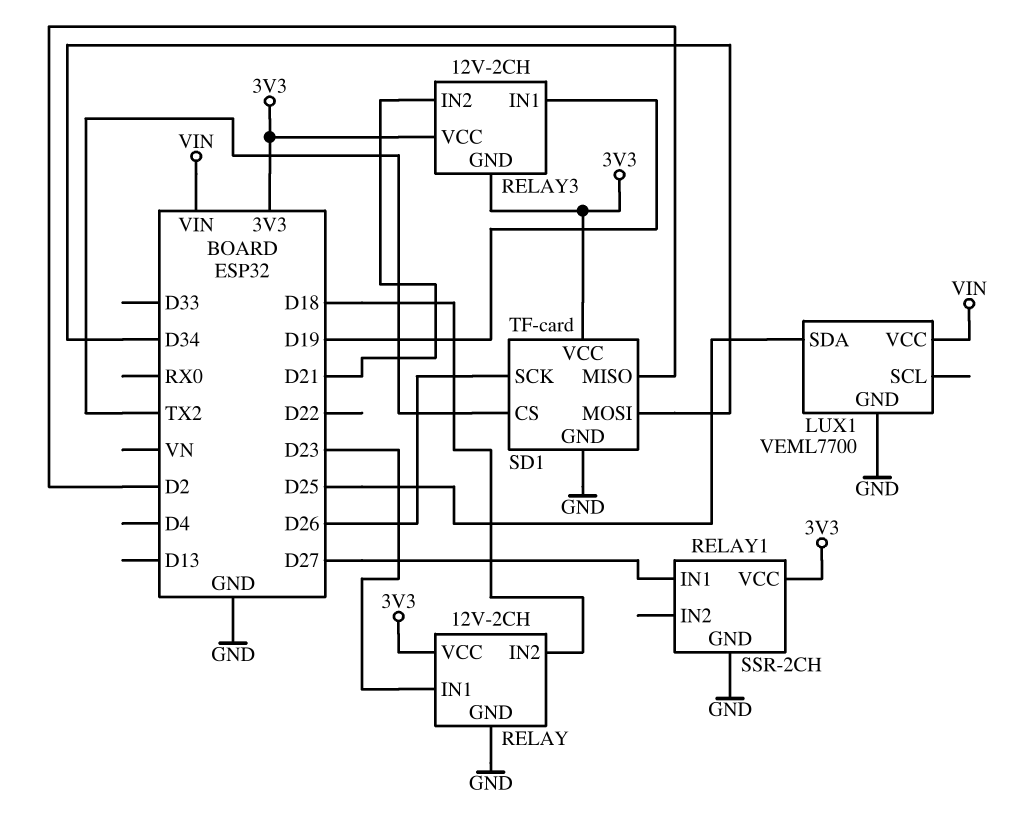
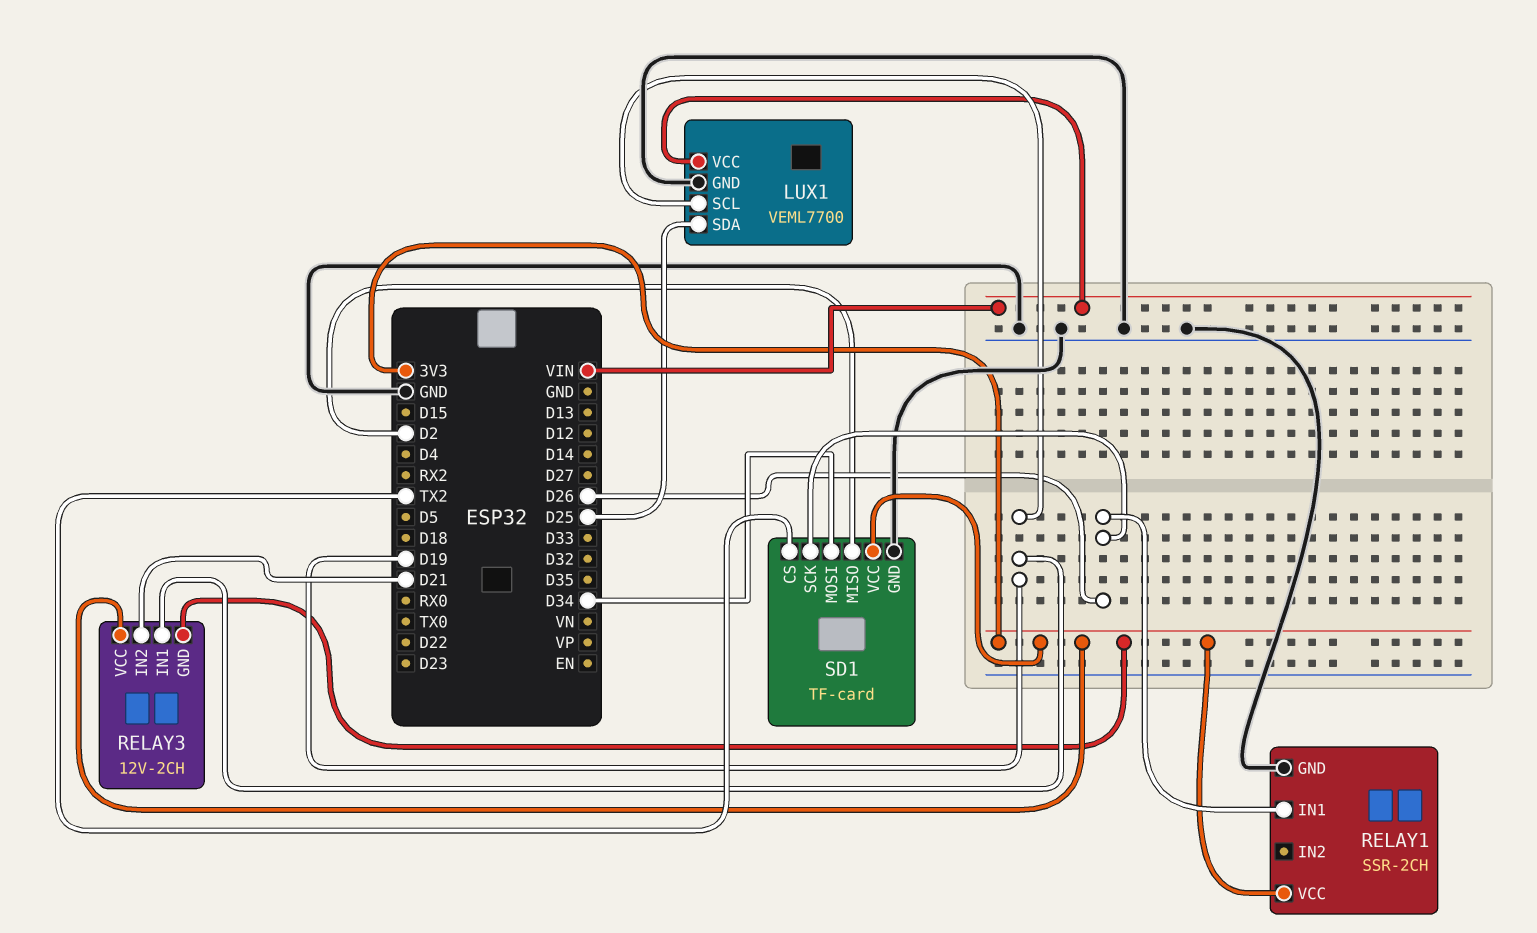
LUX1 pin SCL: none -> D19
RELAY: 12V-2CH -> none
RELAY pin GND: GND -> none
RELAY pin IN1: D23 -> none
RELAY pin IN2: D18 -> none
RELAY pin VCC: 3V3 -> none
RELAY1 pin IN1: D27 -> D26

